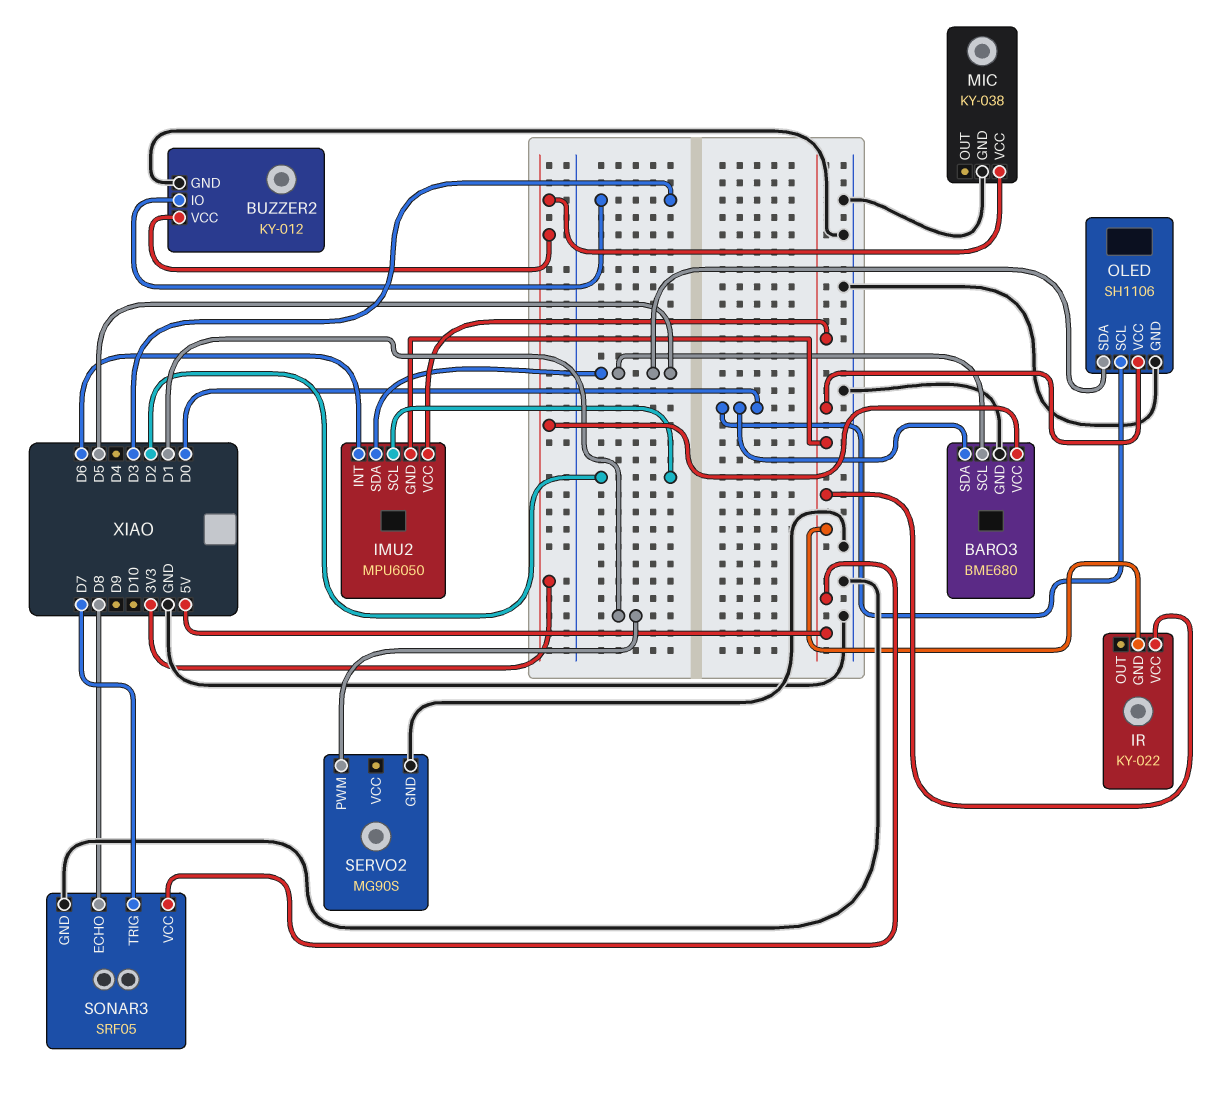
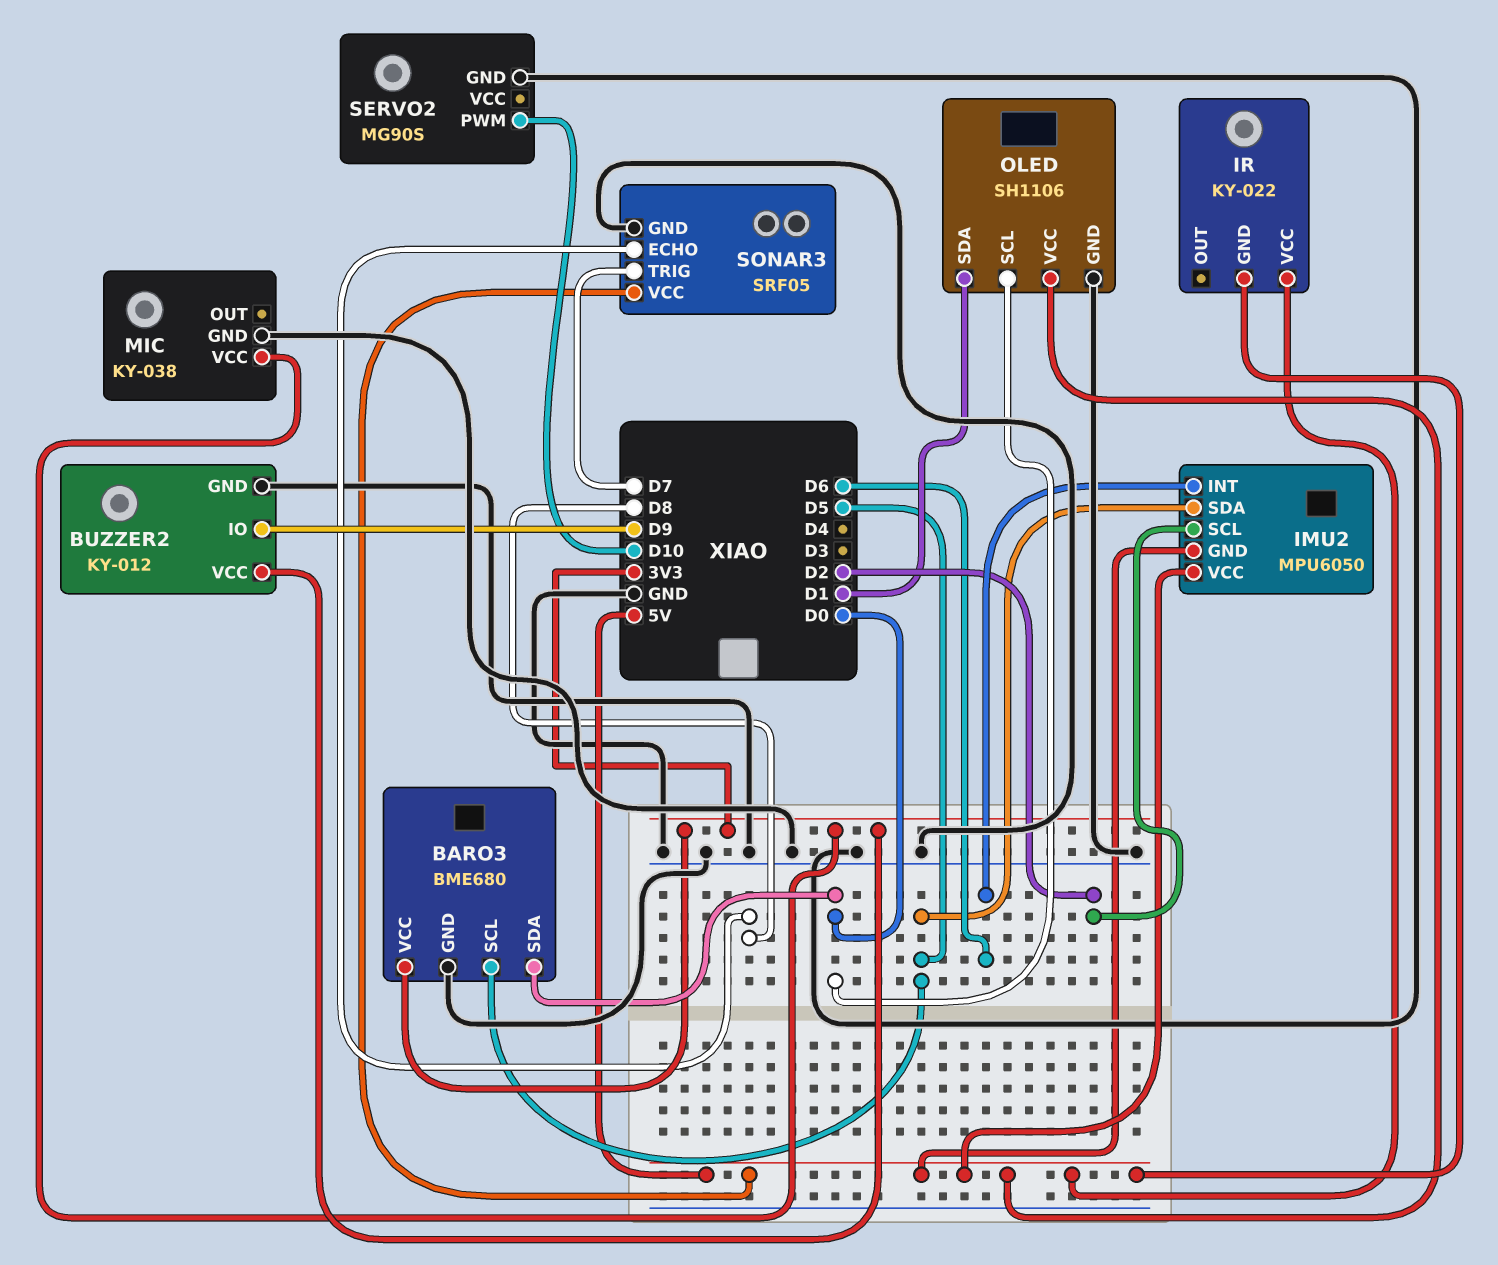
BUZZER2 pin IO: D3 -> D9
OLED pin SDA: D5 -> D1
SERVO2 pin PWM: D1 -> D10

